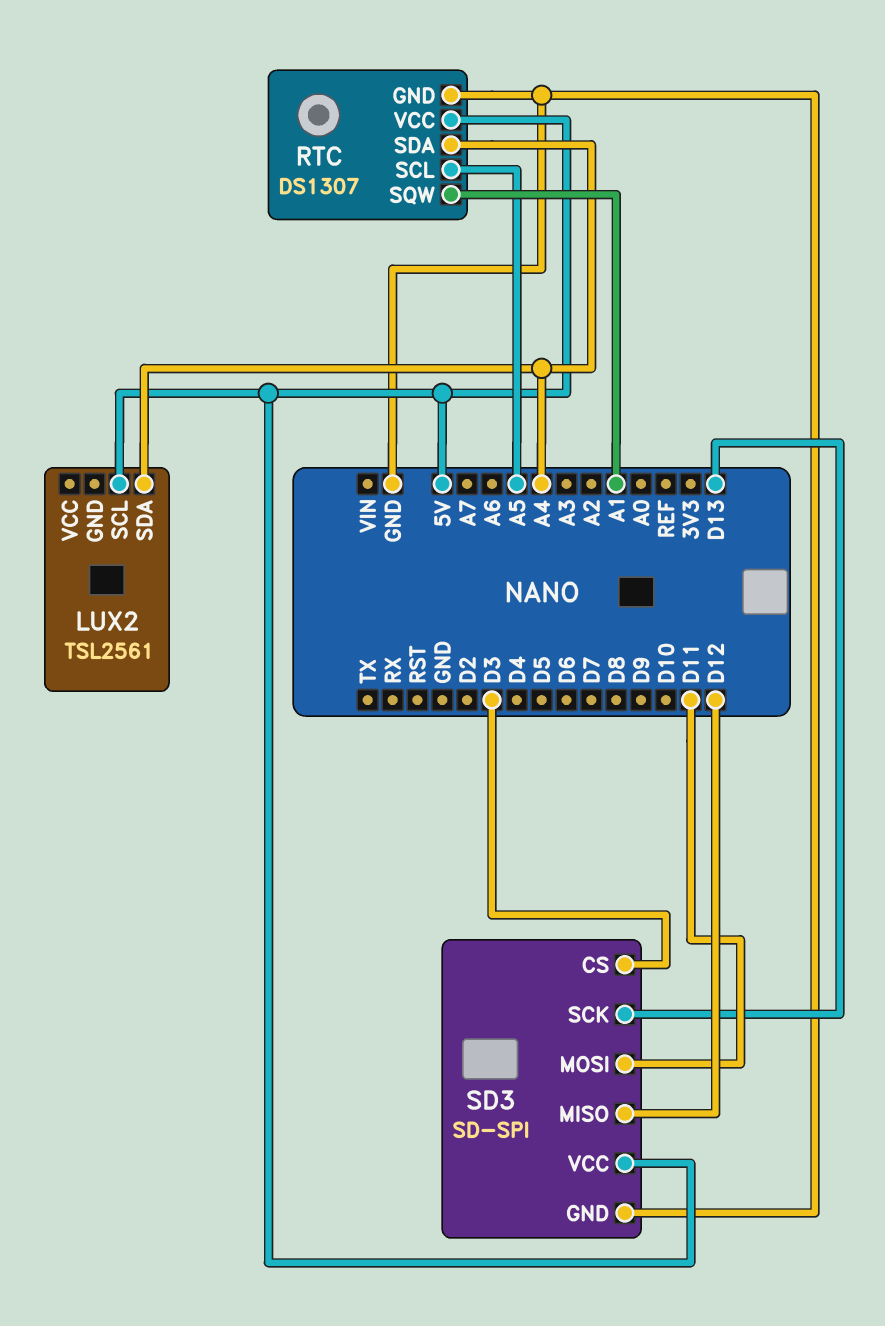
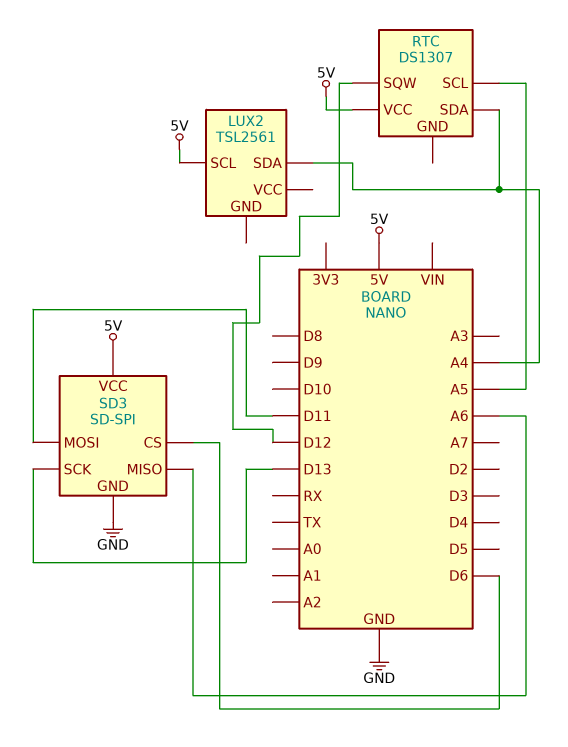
RTC pin GND: GND -> none
RTC pin SQW: A1 -> D12
SD3 pin CS: D3 -> D6
SD3 pin MISO: D12 -> A6

